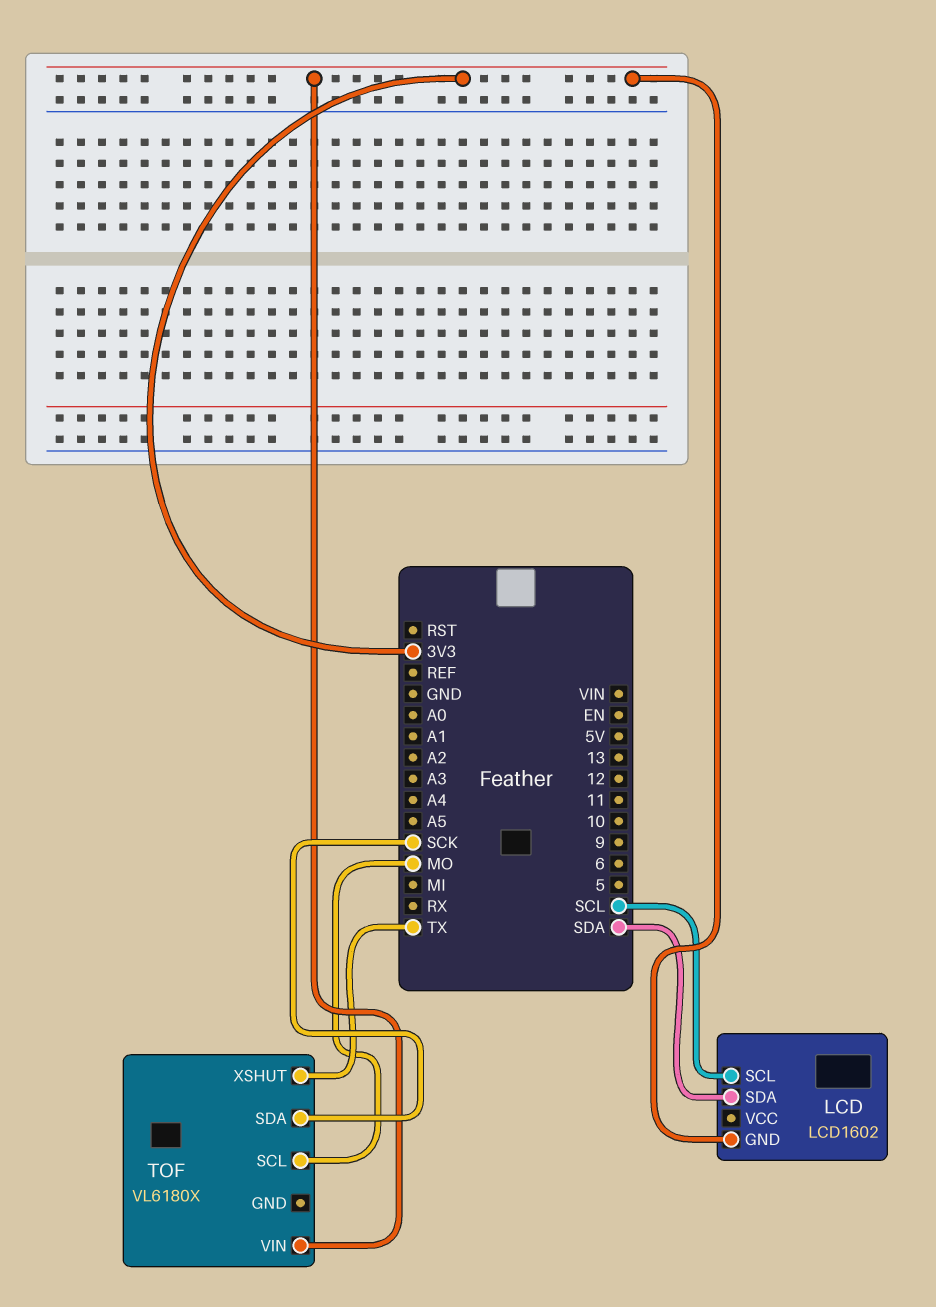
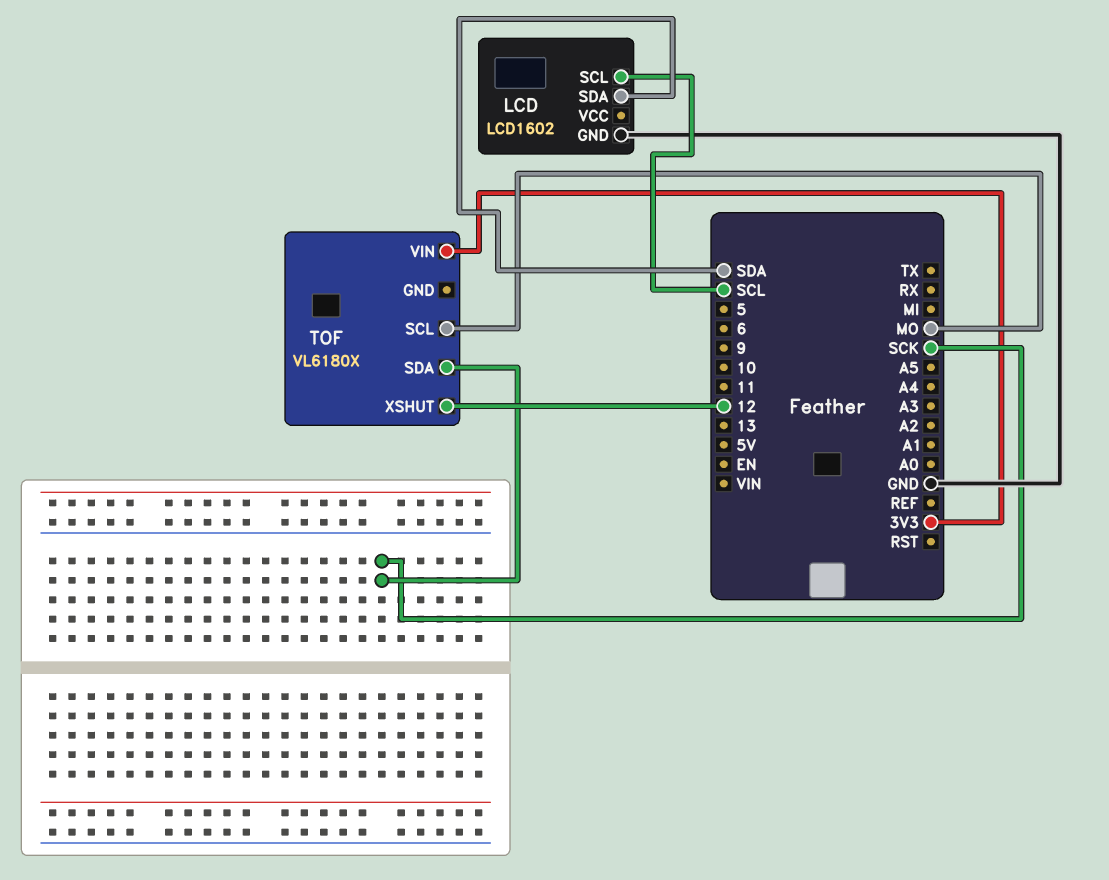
LCD pin GND: 3V3 -> GND
TOF pin XSHUT: TX -> 12

